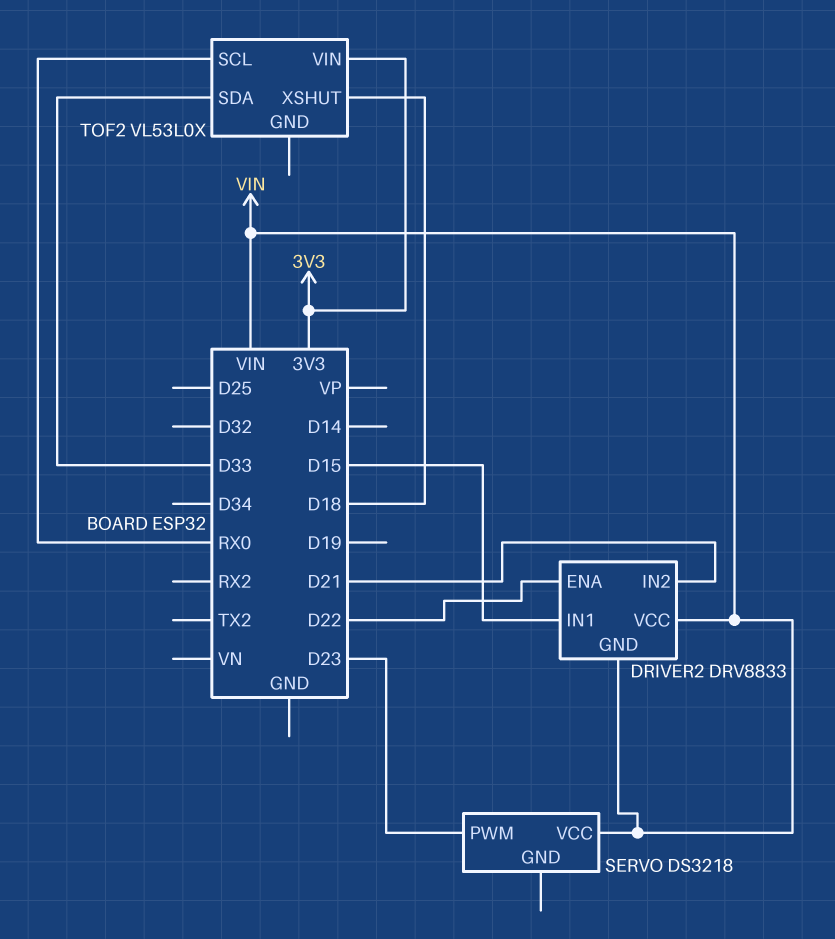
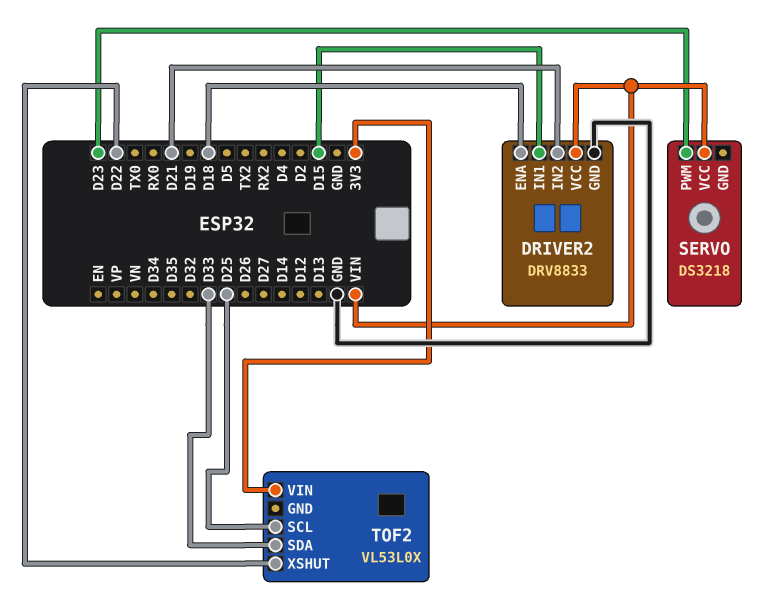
DRIVER2 pin ENA: D22 -> D18
DRIVER2 pin GND: VIN -> GND
TOF2 pin SCL: RX0 -> D25
TOF2 pin XSHUT: D18 -> D22

